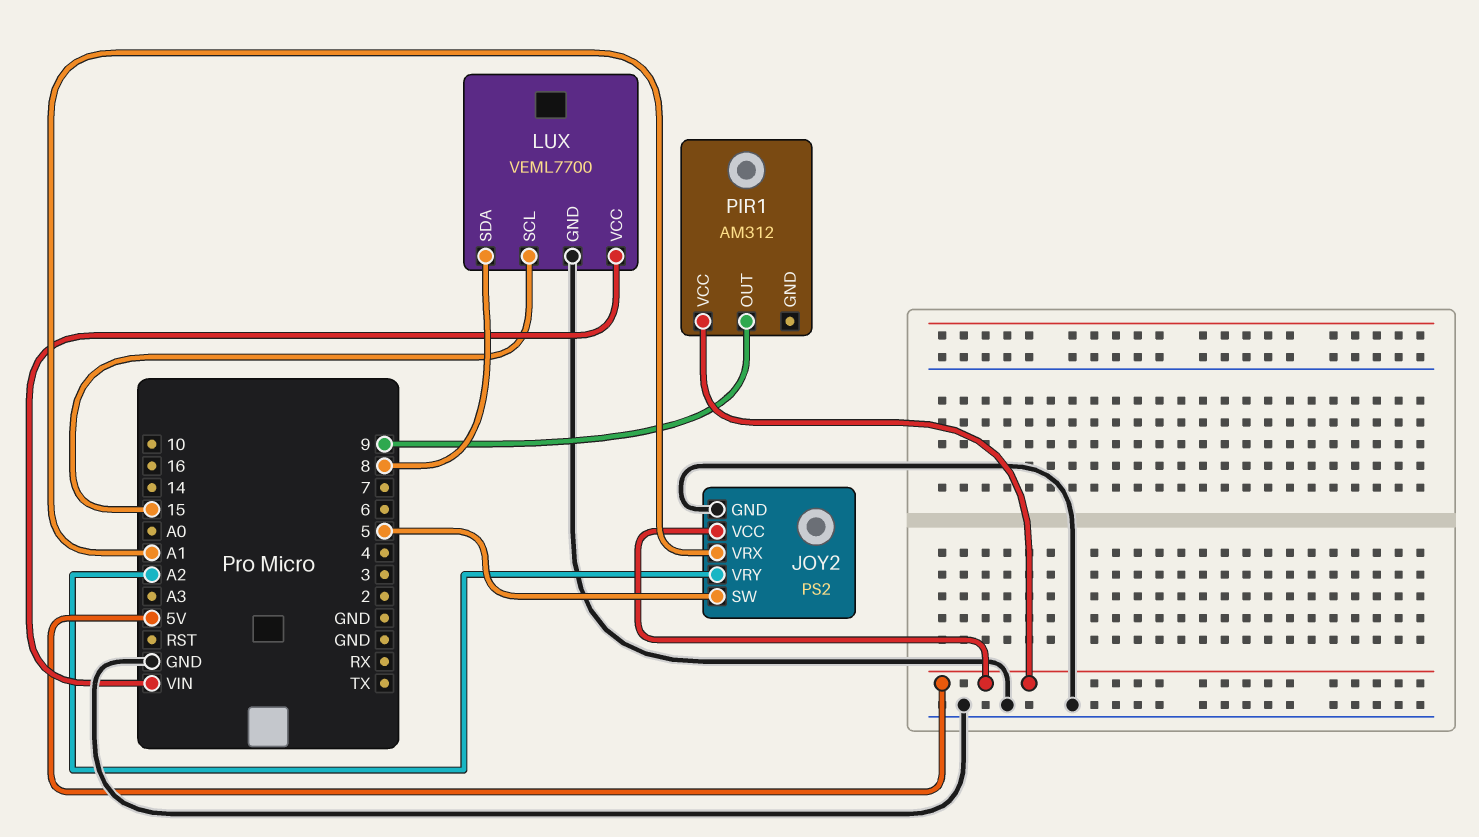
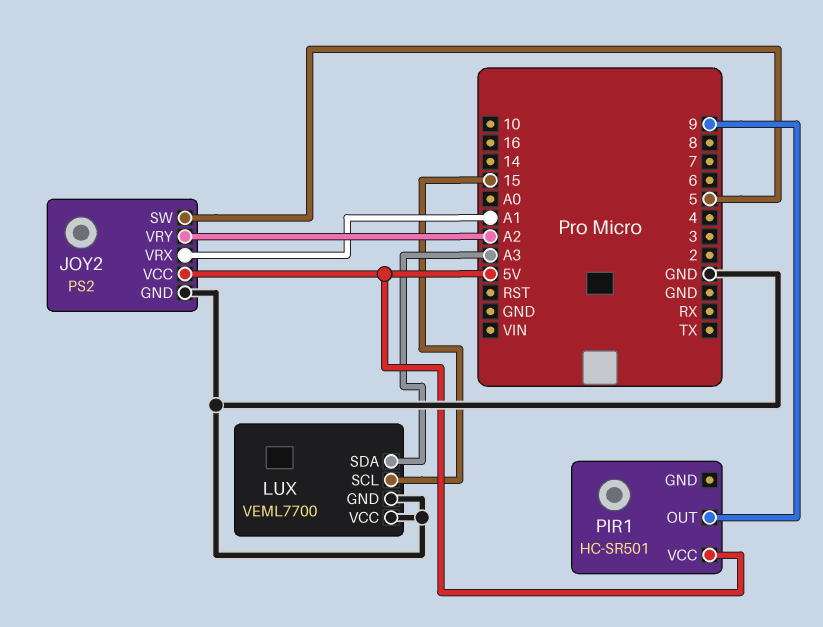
LUX pin SDA: 8 -> A3
LUX pin VCC: VIN -> GND
PIR1: AM312 -> HC-SR501

